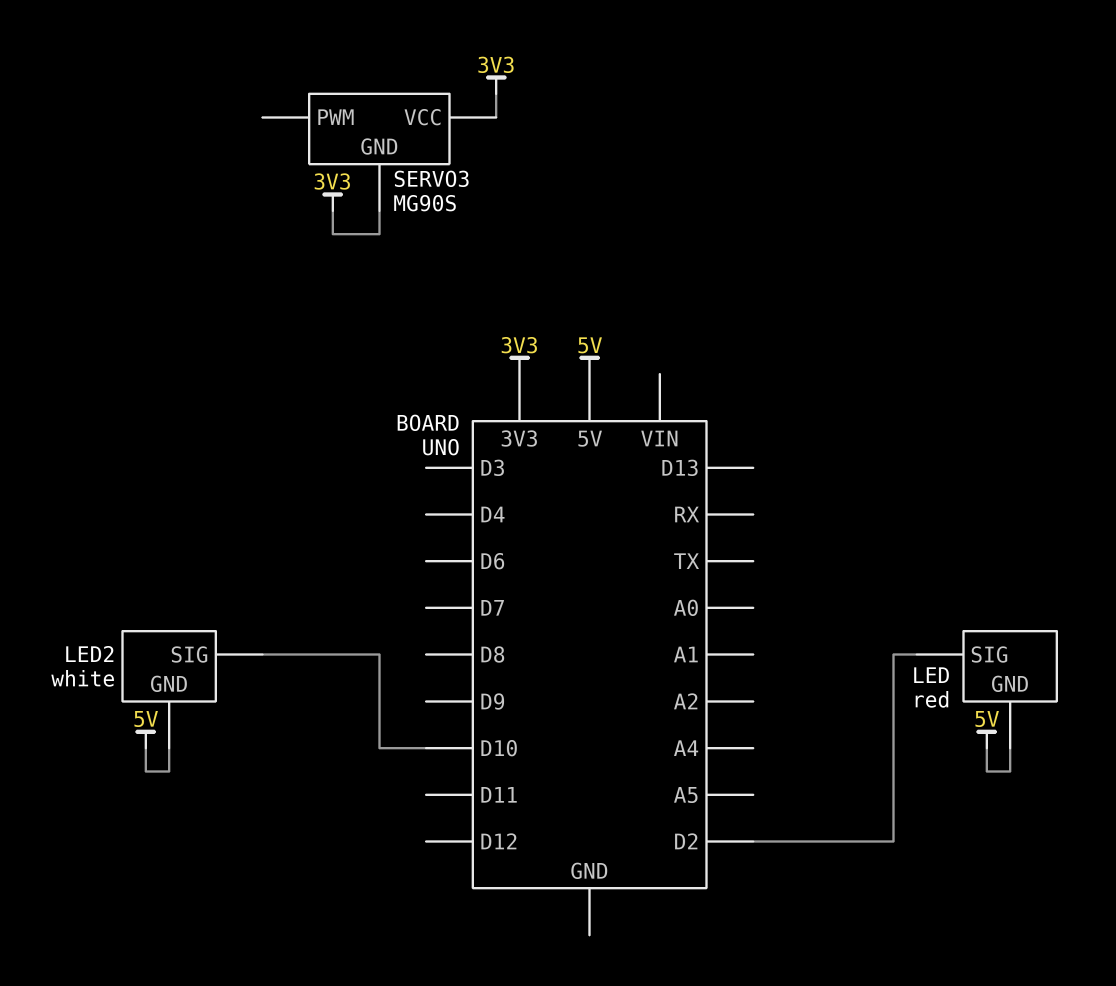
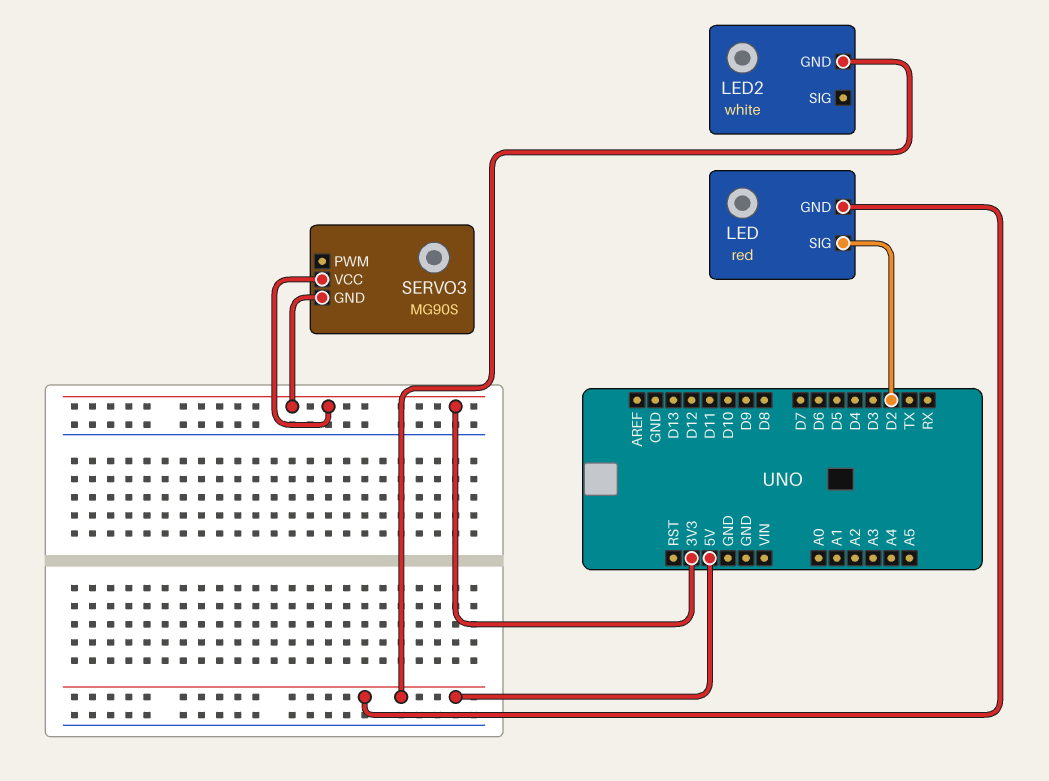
LED2 pin SIG: D10 -> none

